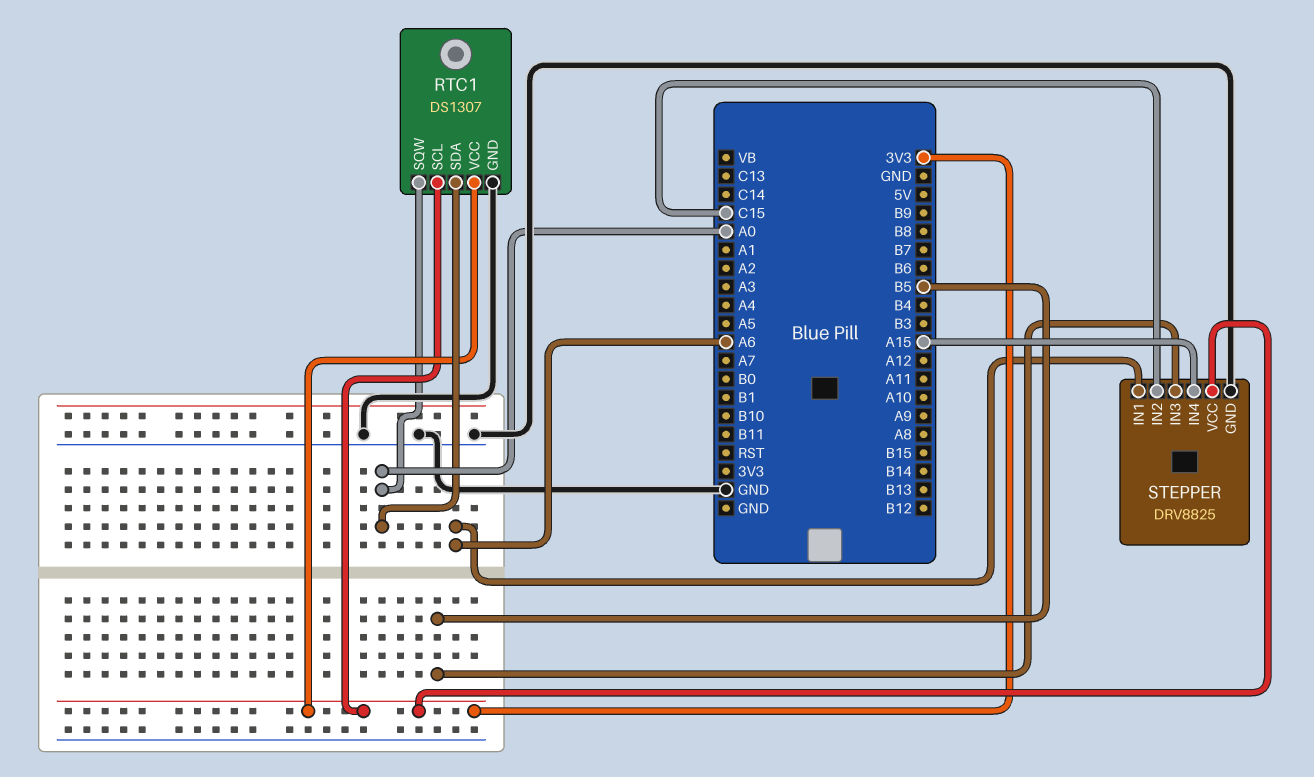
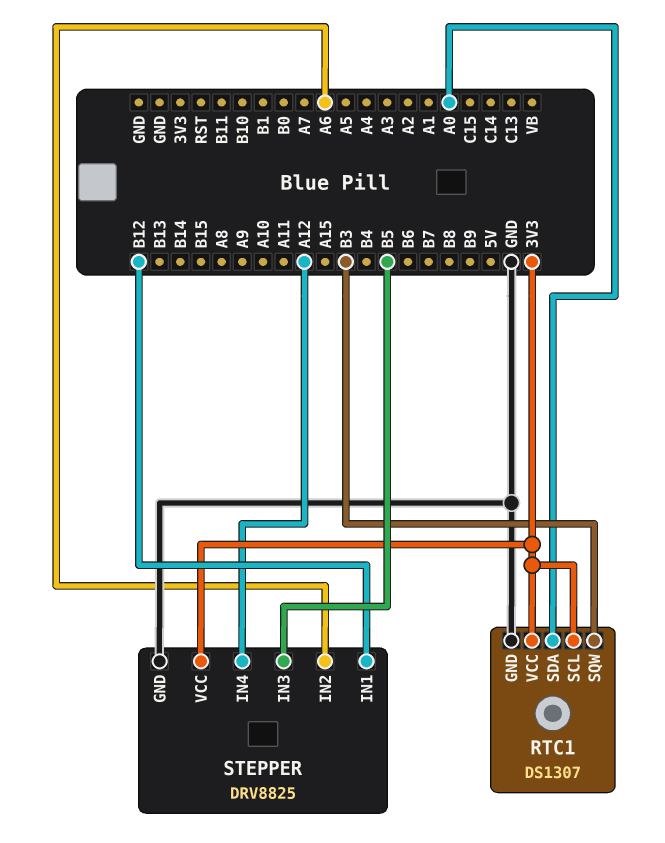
RTC1 pin SQW: A0 -> B3
STEPPER pin IN1: A6 -> B12
STEPPER pin IN2: C15 -> A6
STEPPER pin IN4: A15 -> A12

